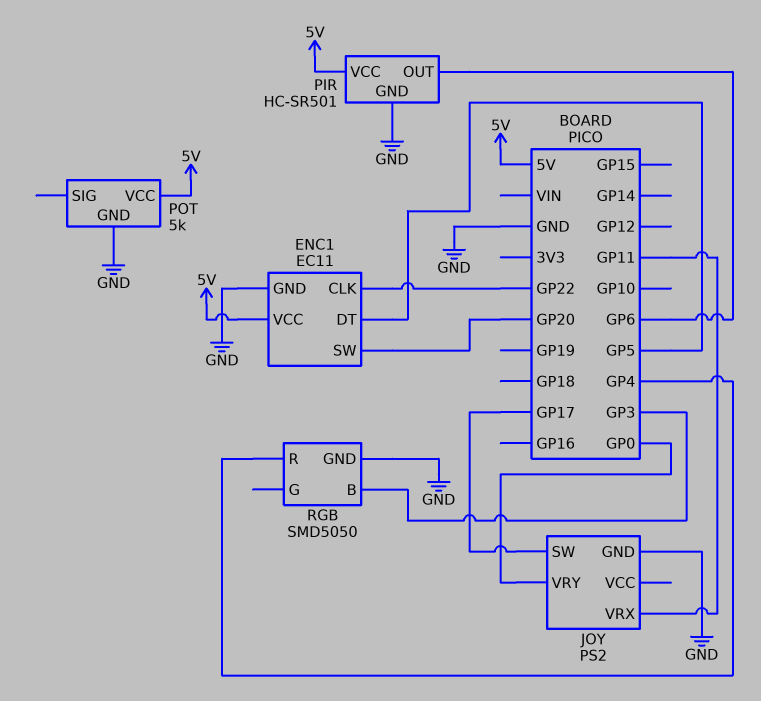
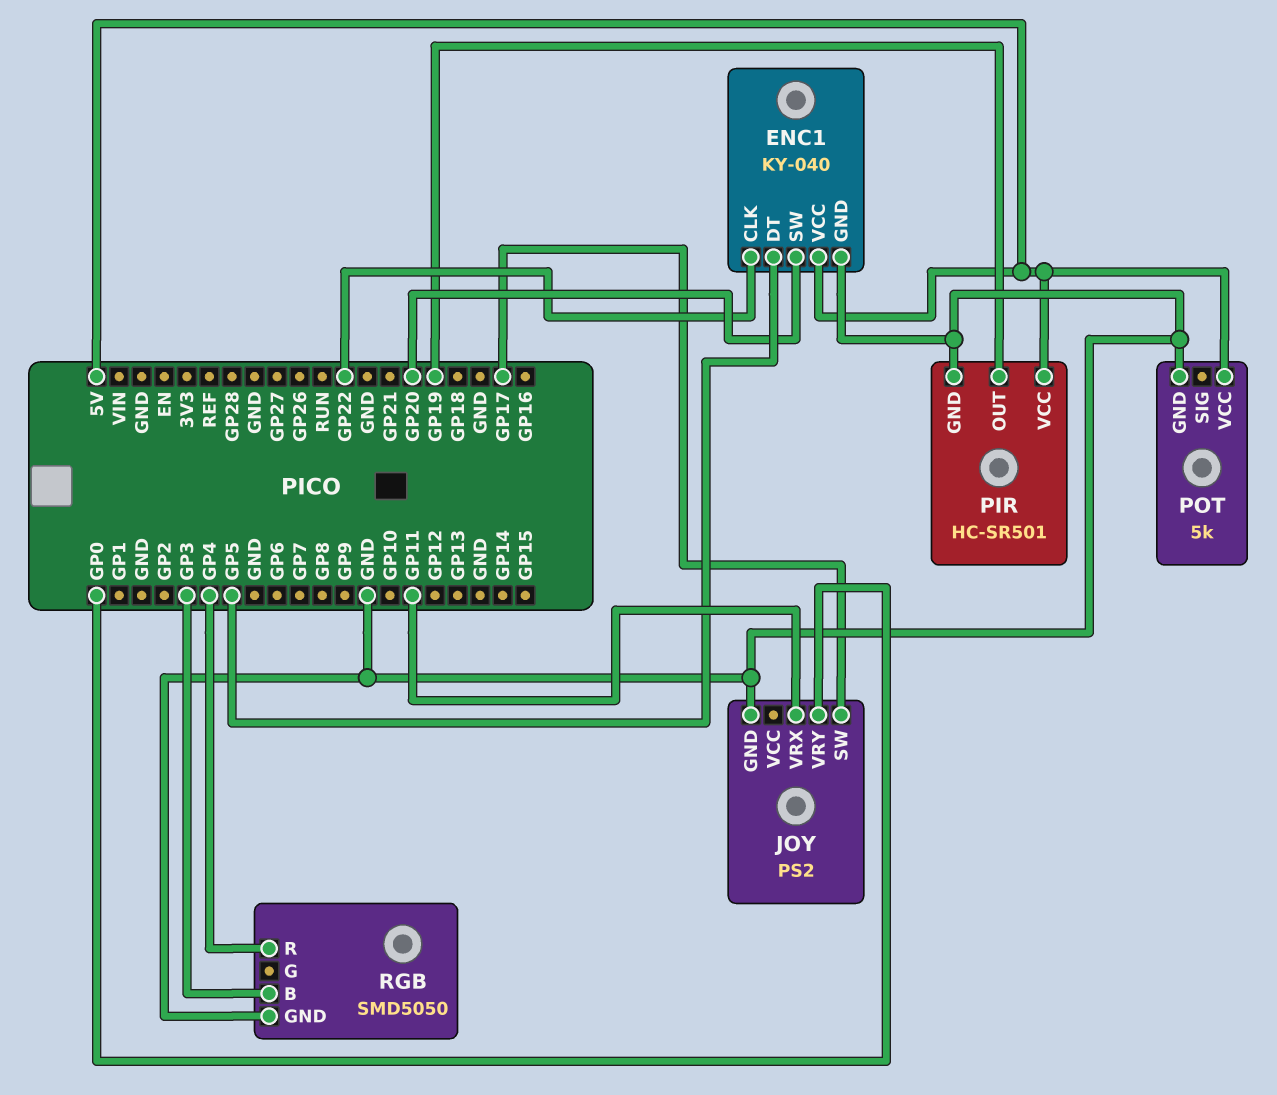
ENC1: EC11 -> KY-040
PIR pin OUT: GP6 -> GP19

